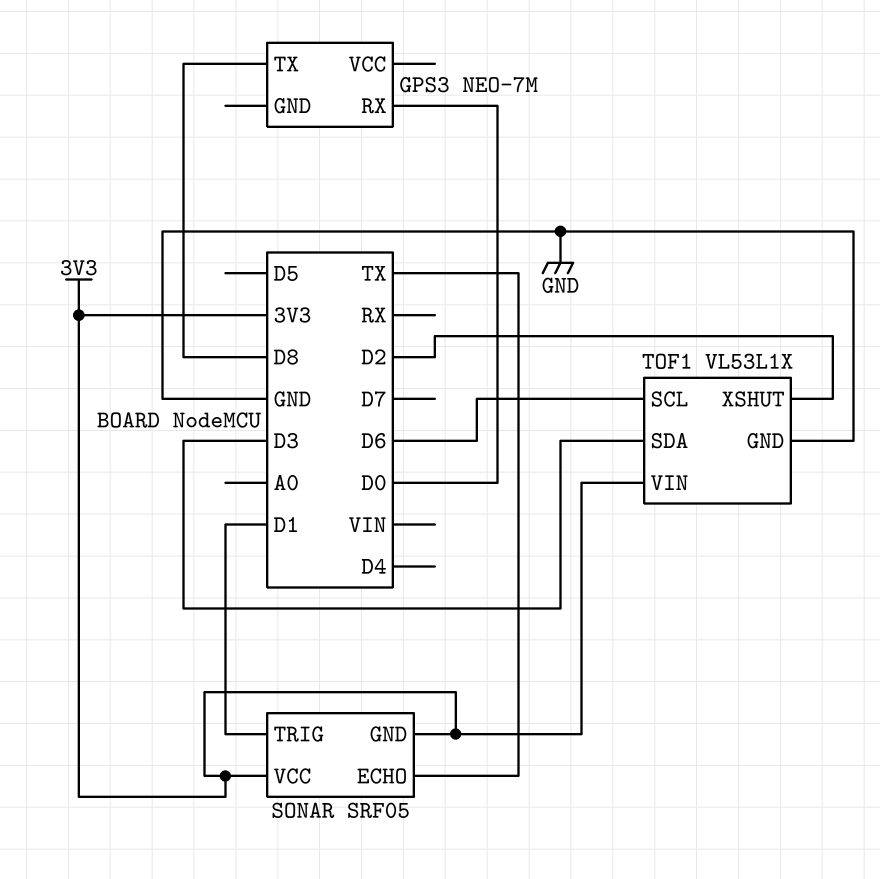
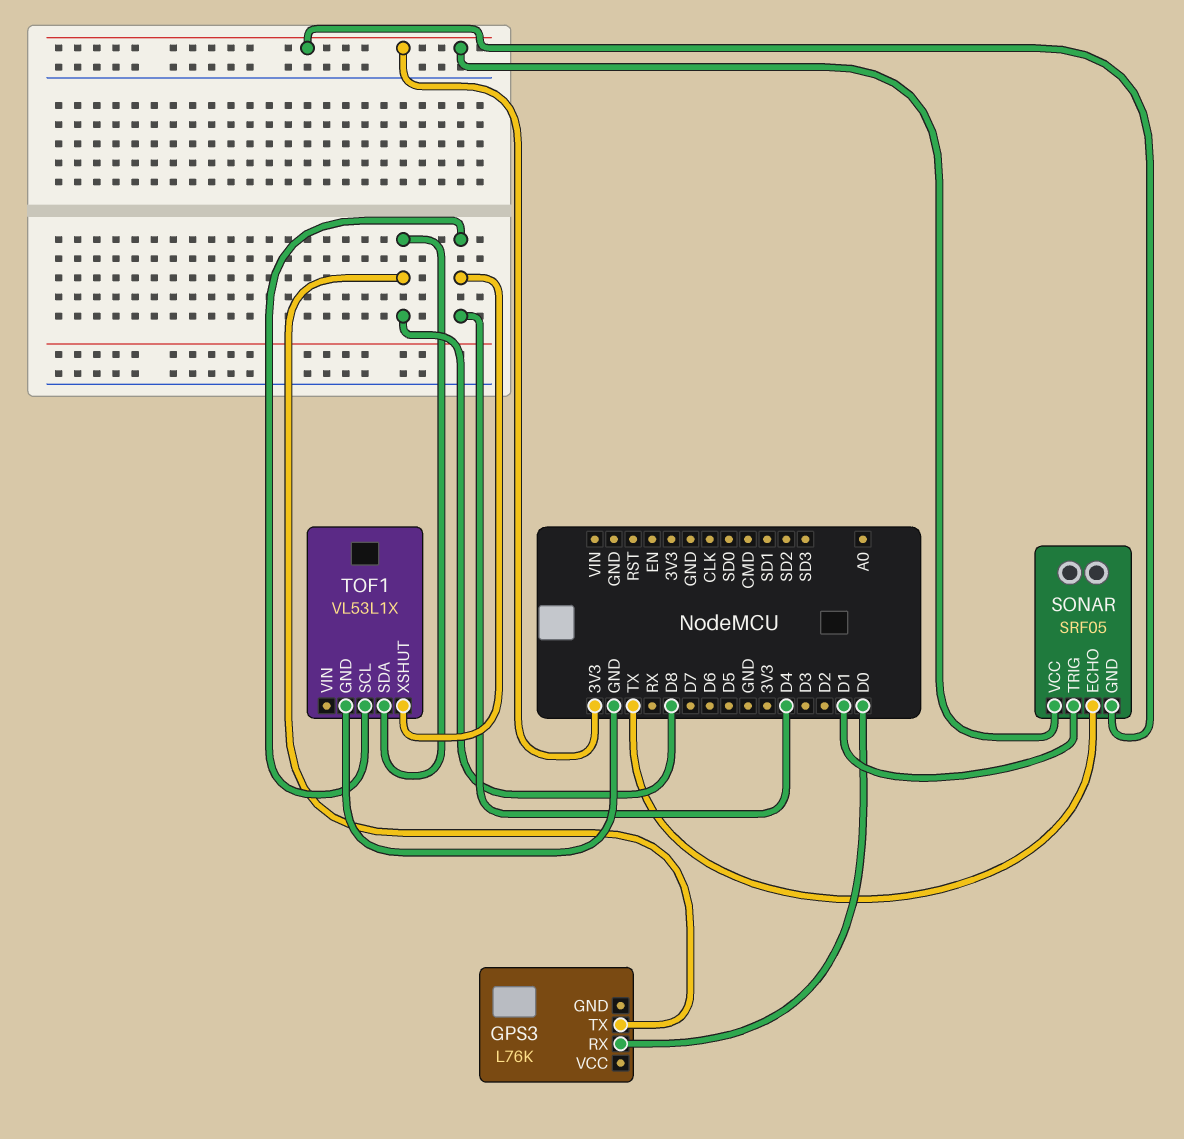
GPS3: NEO-7M -> L76K
TOF1 pin SCL: D6 -> D4
TOF1 pin SDA: D3 -> D8
TOF1 pin VIN: 3V3 -> none
TOF1 pin XSHUT: D2 -> D4

